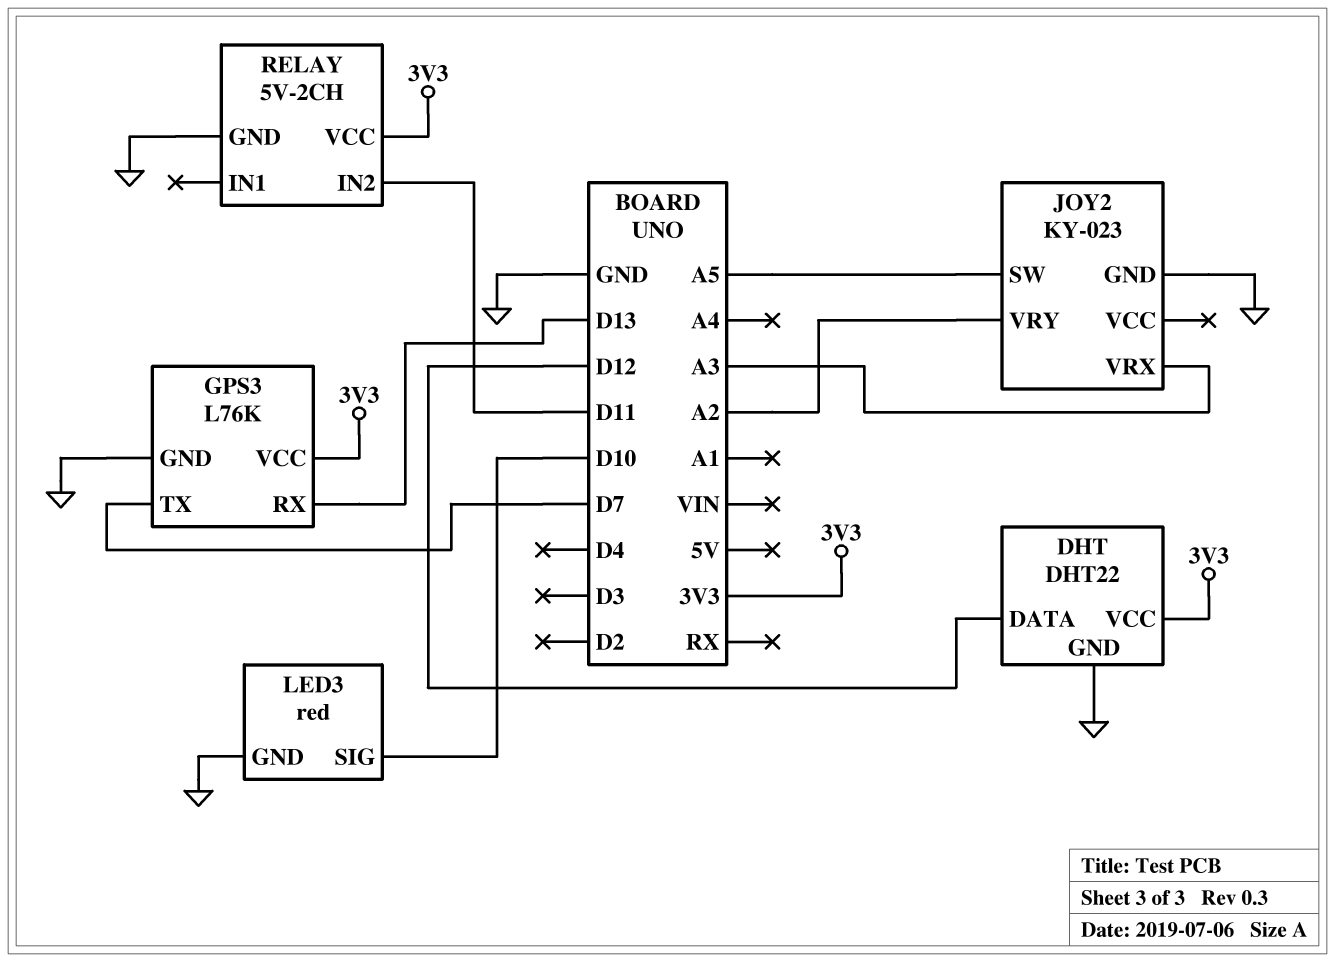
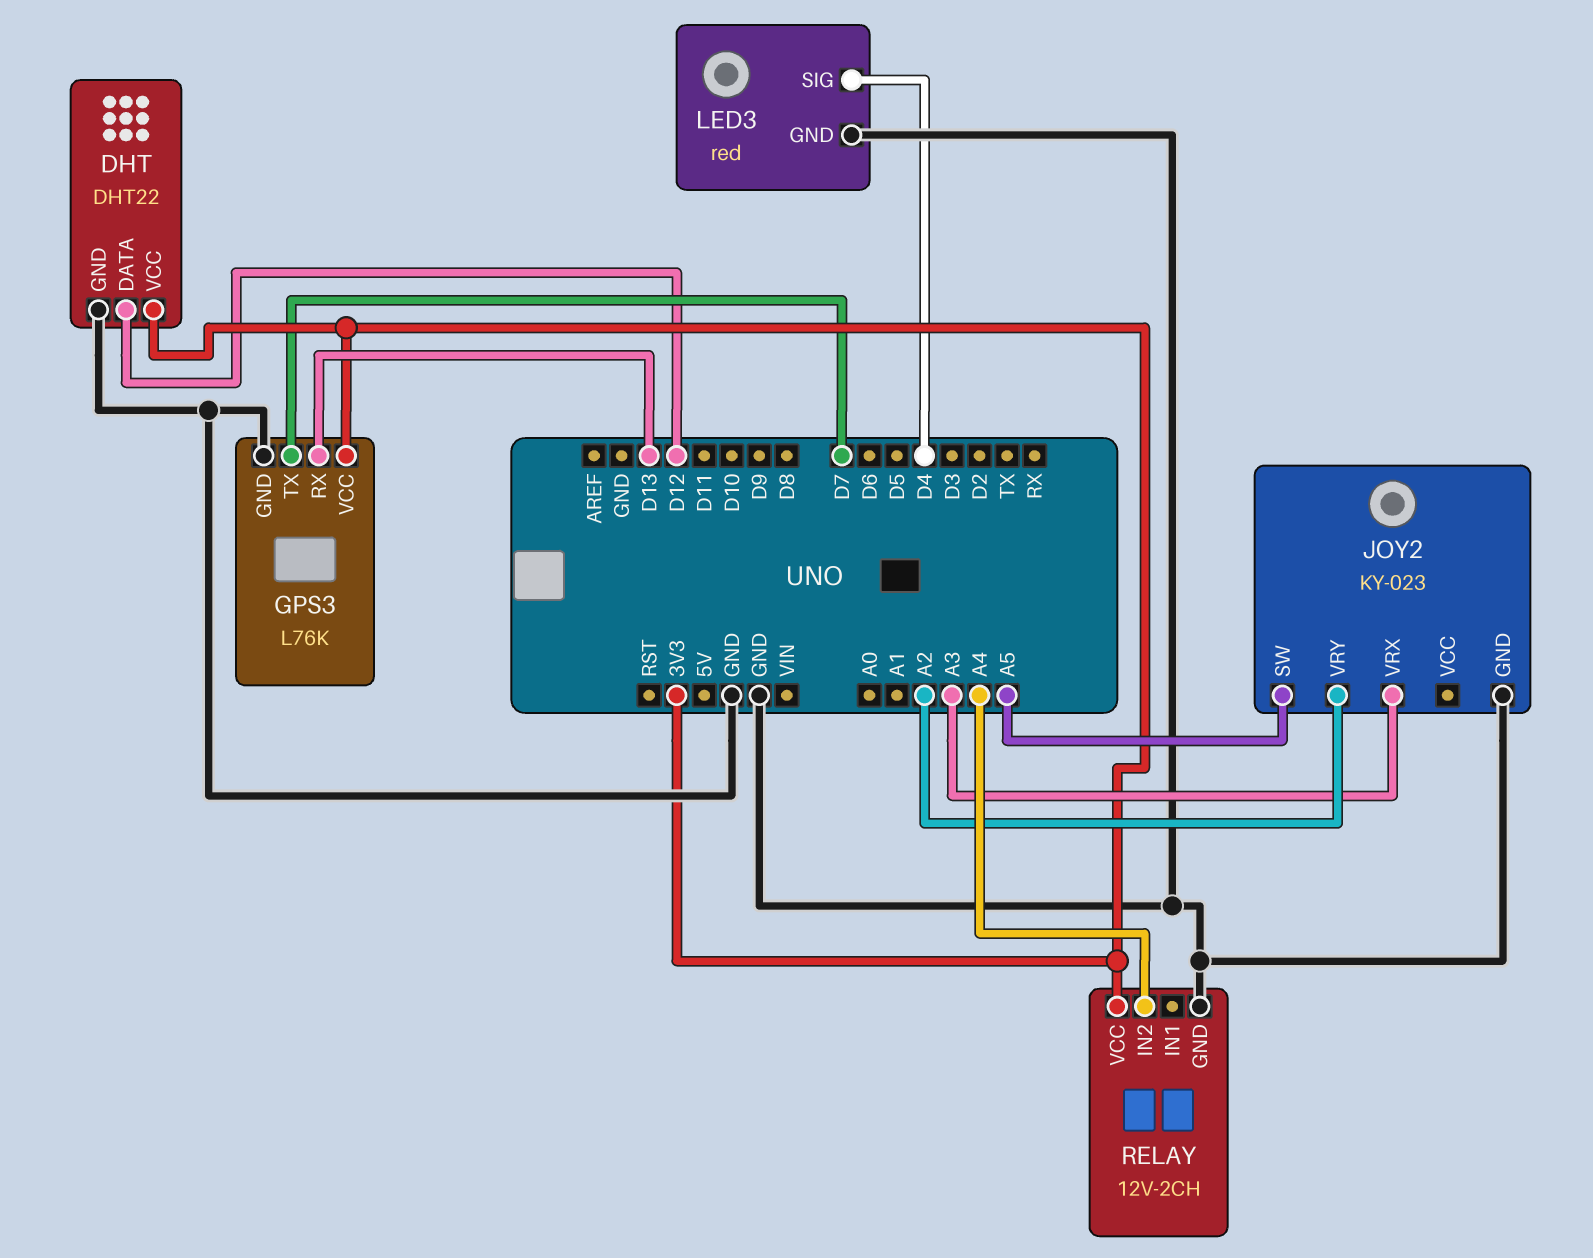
LED3 pin SIG: D10 -> D4
RELAY: 5V-2CH -> 12V-2CH
RELAY pin IN2: D11 -> A4

